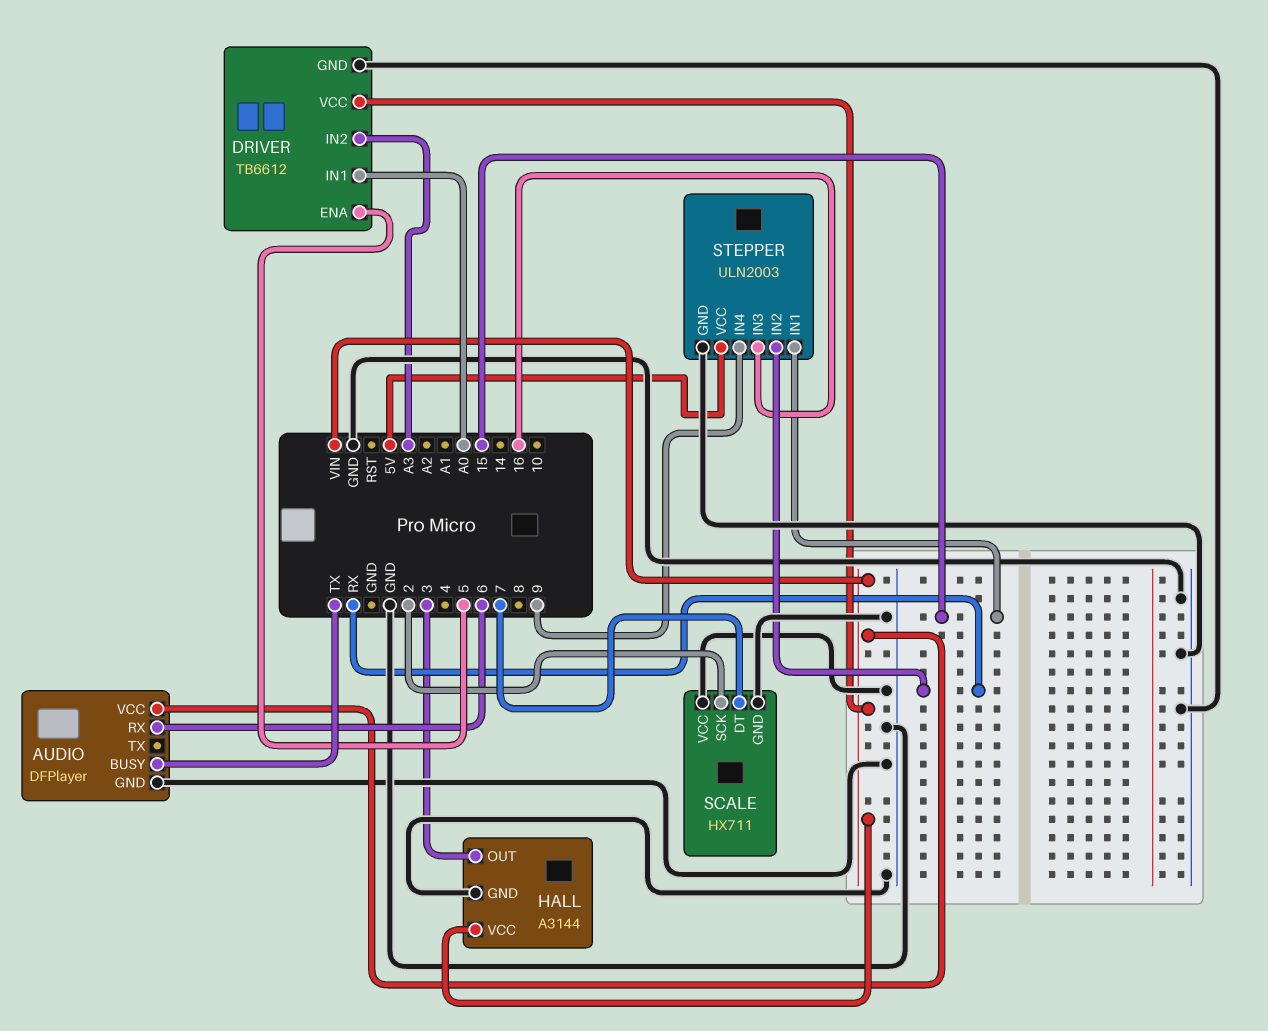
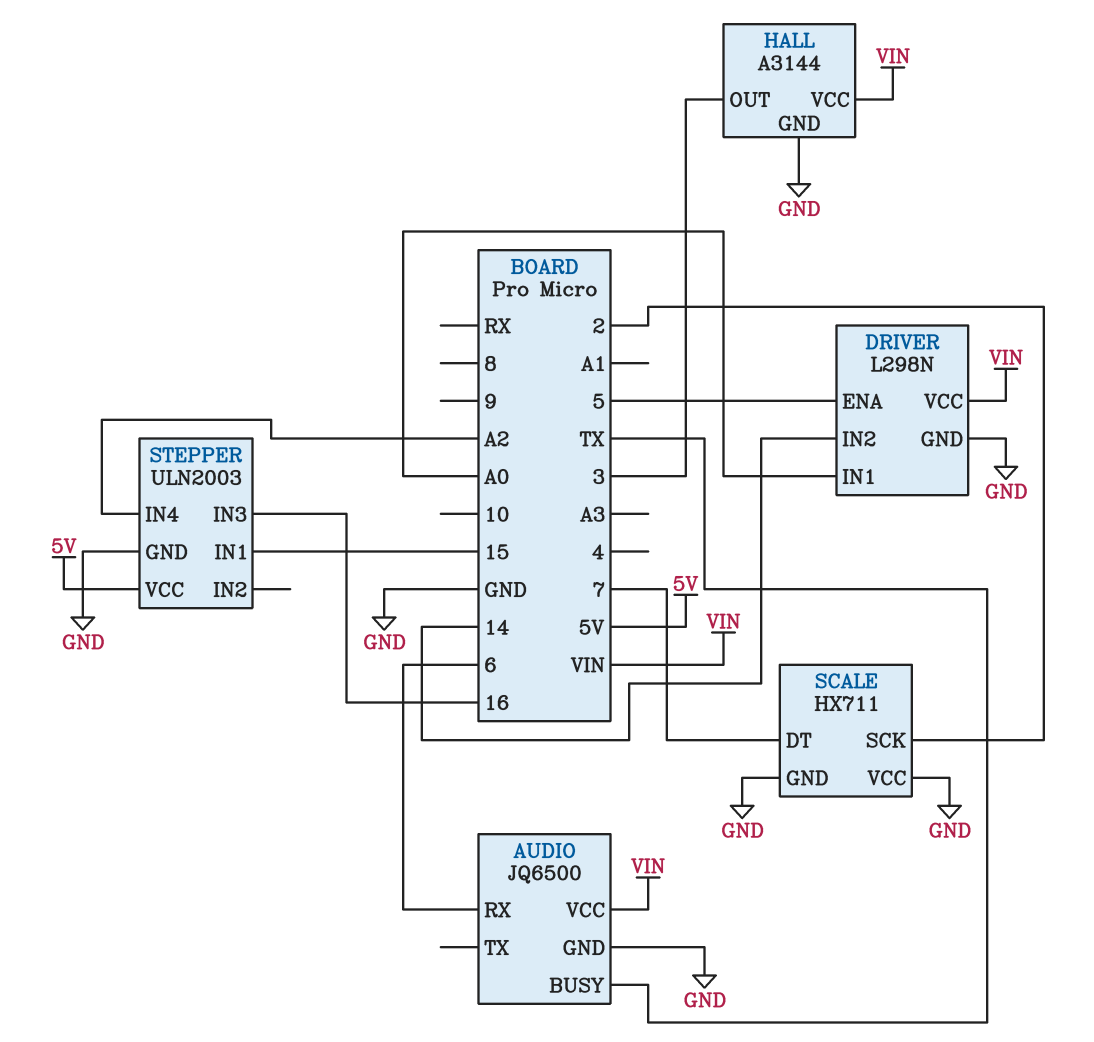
AUDIO: DFPlayer -> JQ6500
DRIVER: TB6612 -> L298N
DRIVER pin IN2: A3 -> 14
STEPPER pin IN2: RX -> none
STEPPER pin IN4: 9 -> A2

